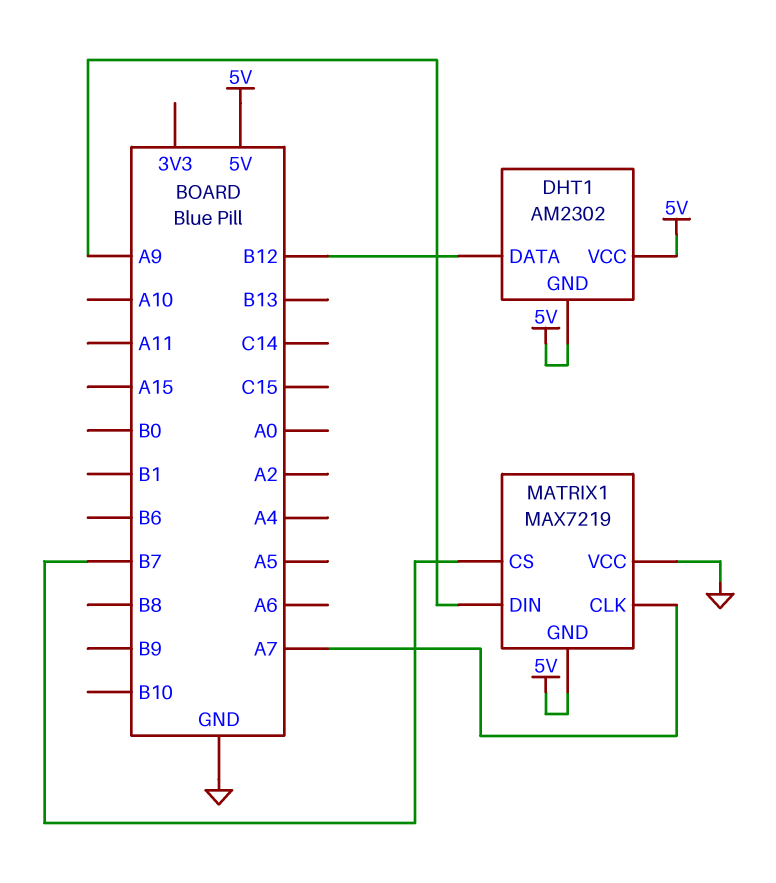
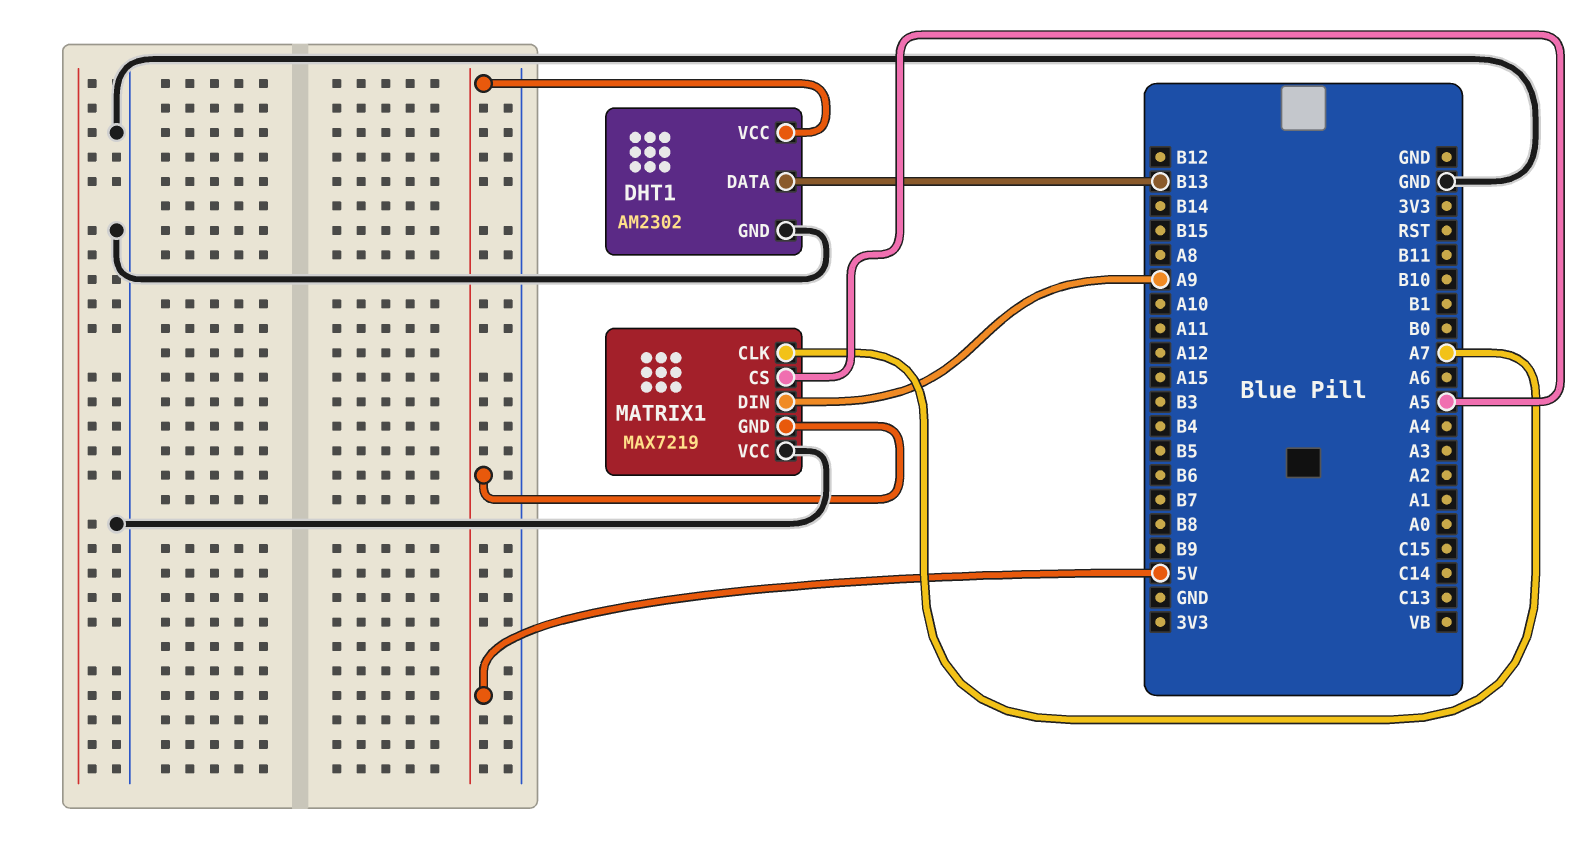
DHT1 pin DATA: B12 -> B13
DHT1 pin GND: 5V -> GND
MATRIX1 pin CS: B7 -> A5

